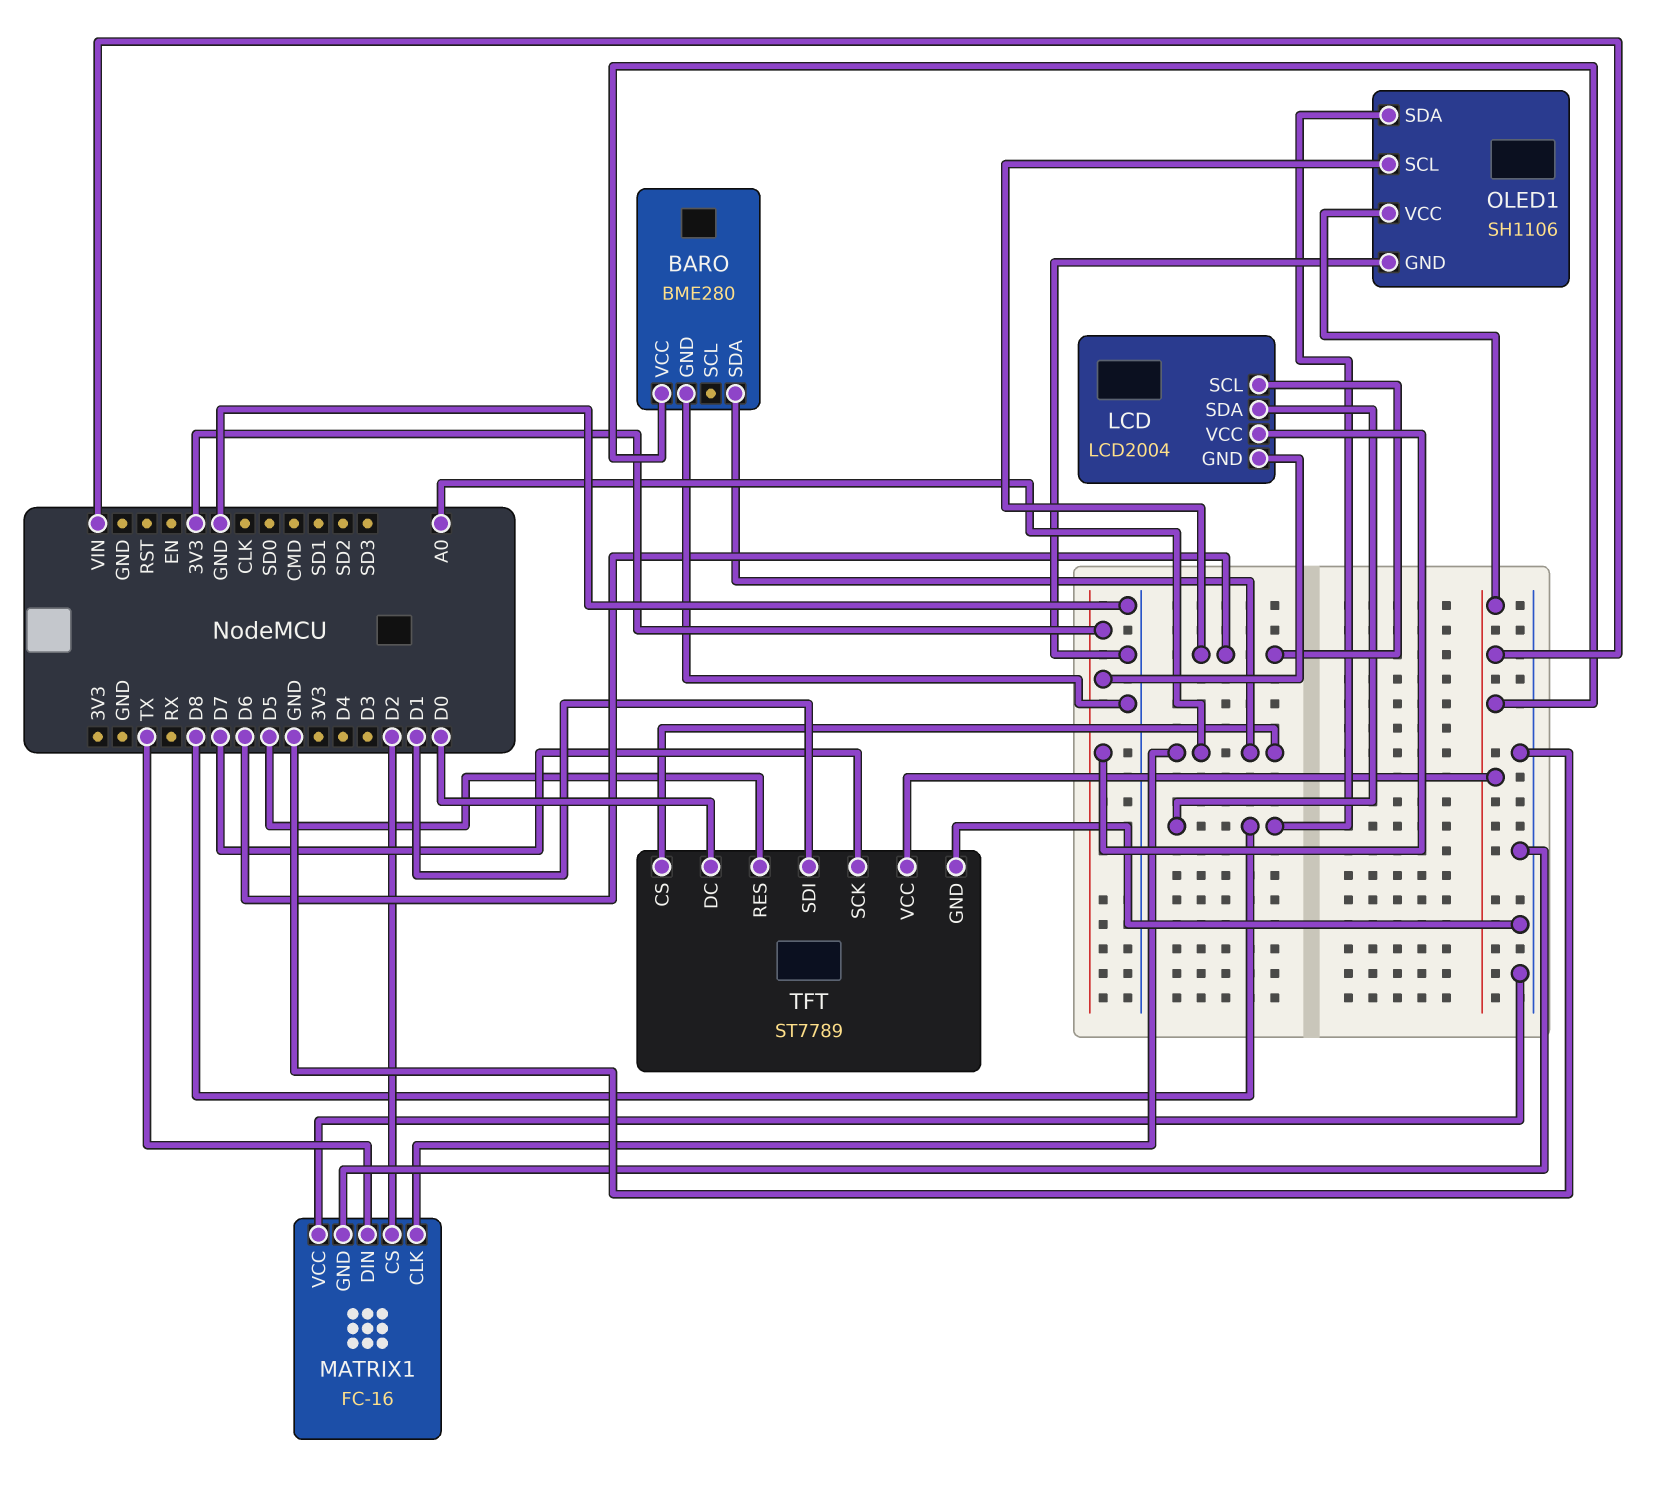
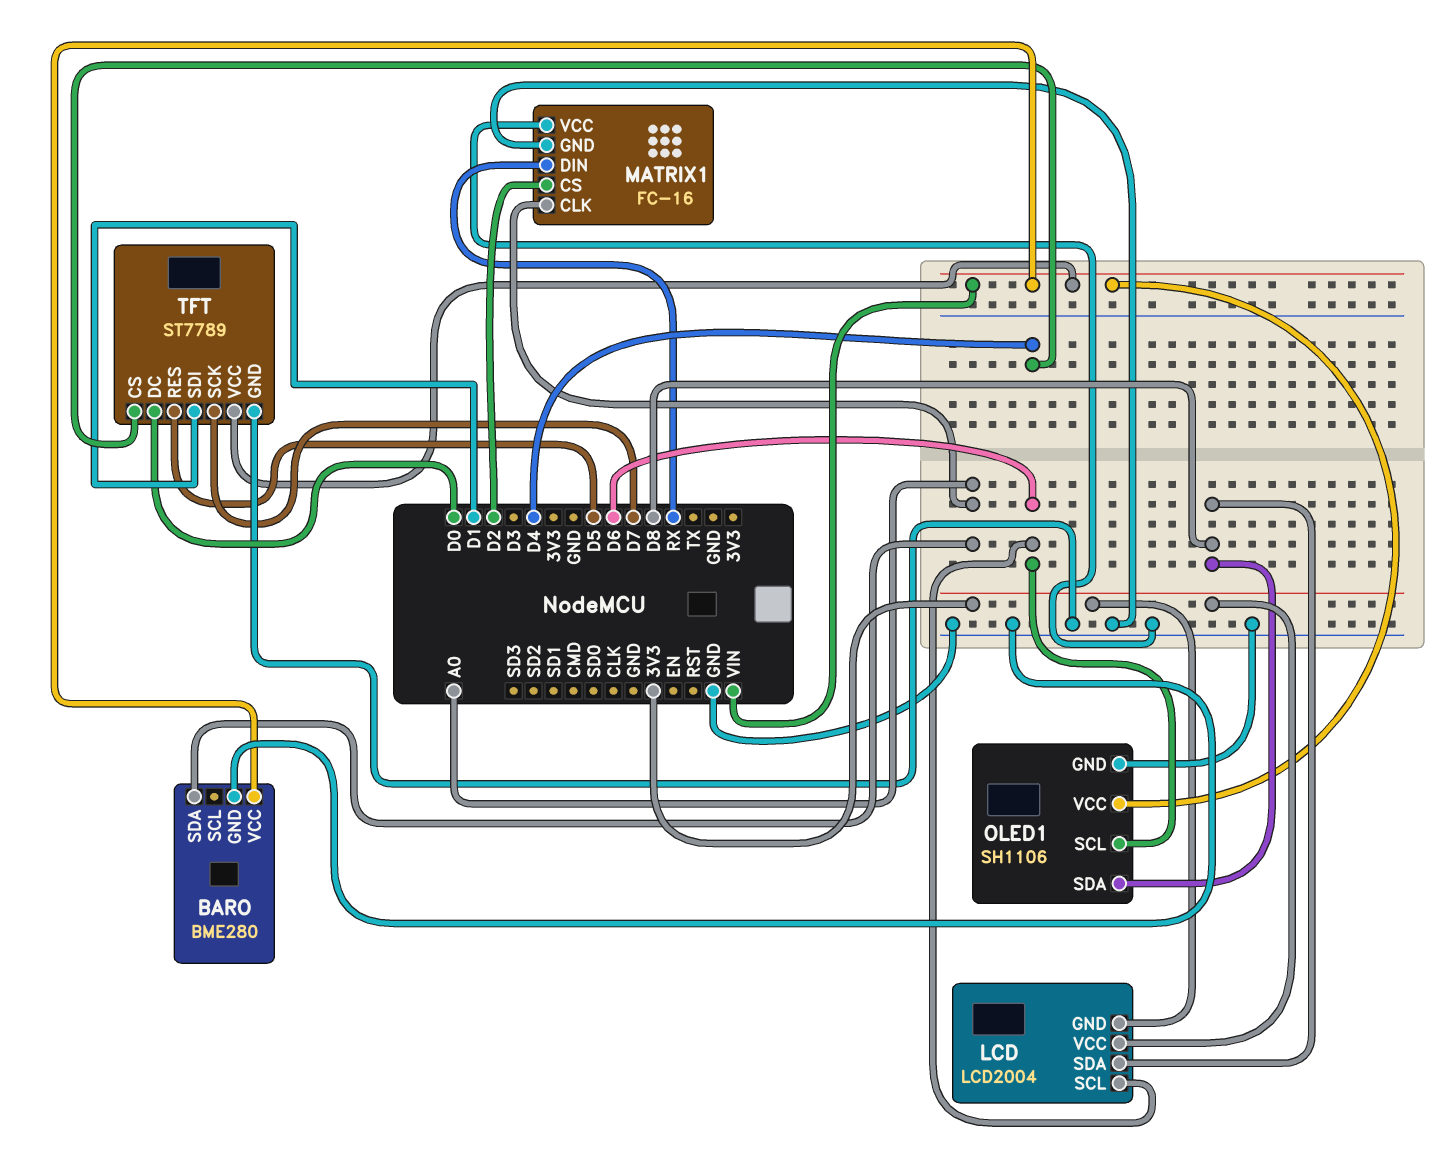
MATRIX1 pin DIN: TX -> RX
TFT pin CS: A0 -> D4

